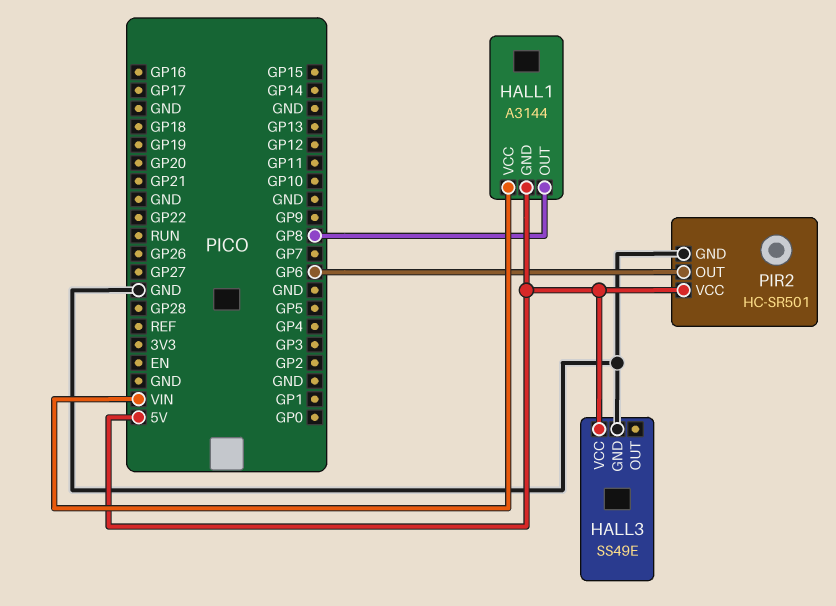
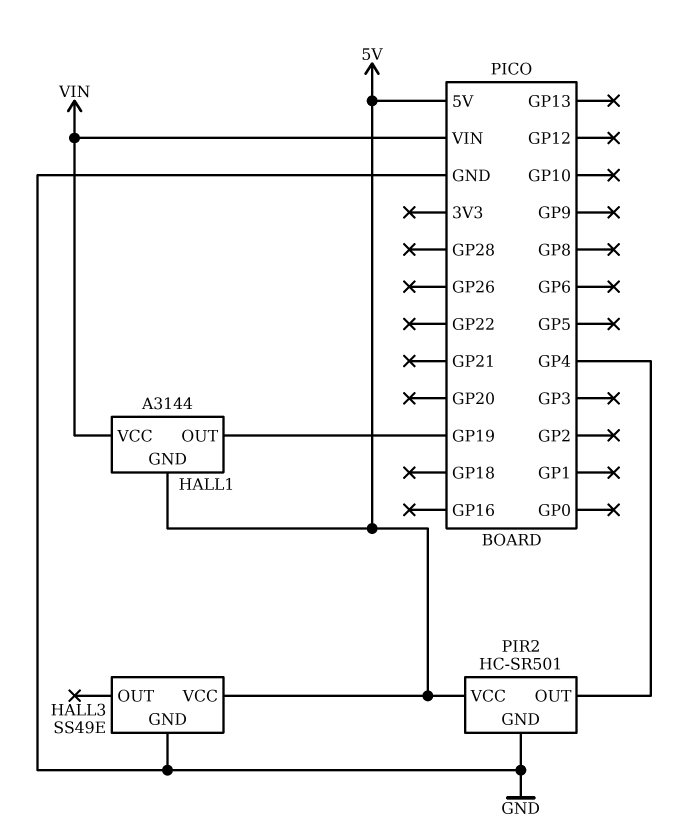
HALL1 pin OUT: GP8 -> GP19
PIR2 pin OUT: GP6 -> GP4

